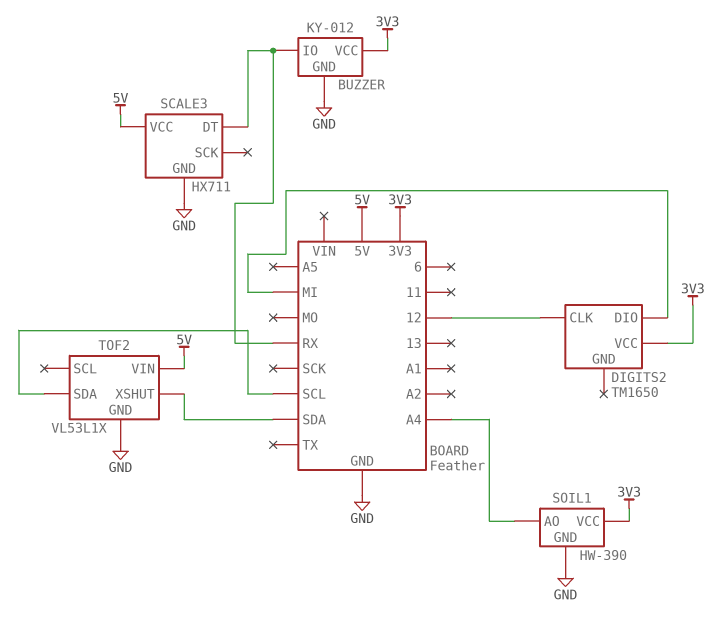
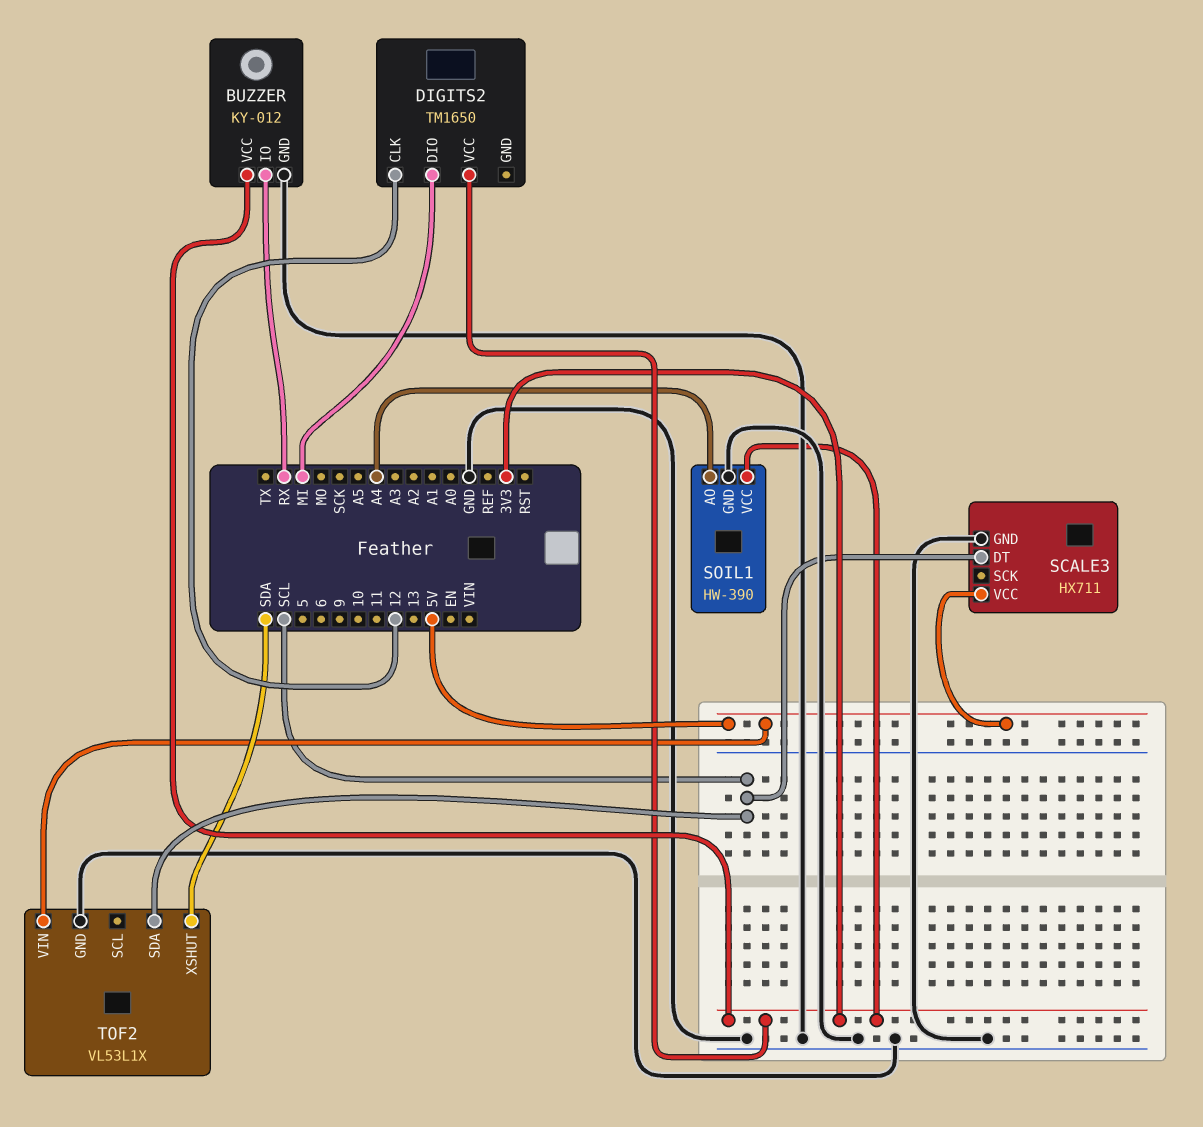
SCALE3 pin DT: RX -> SCL

